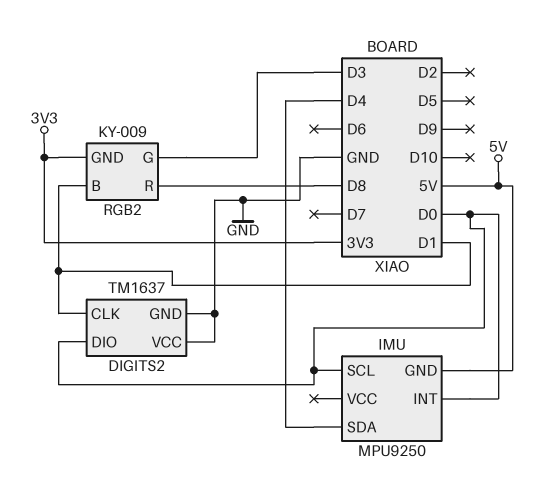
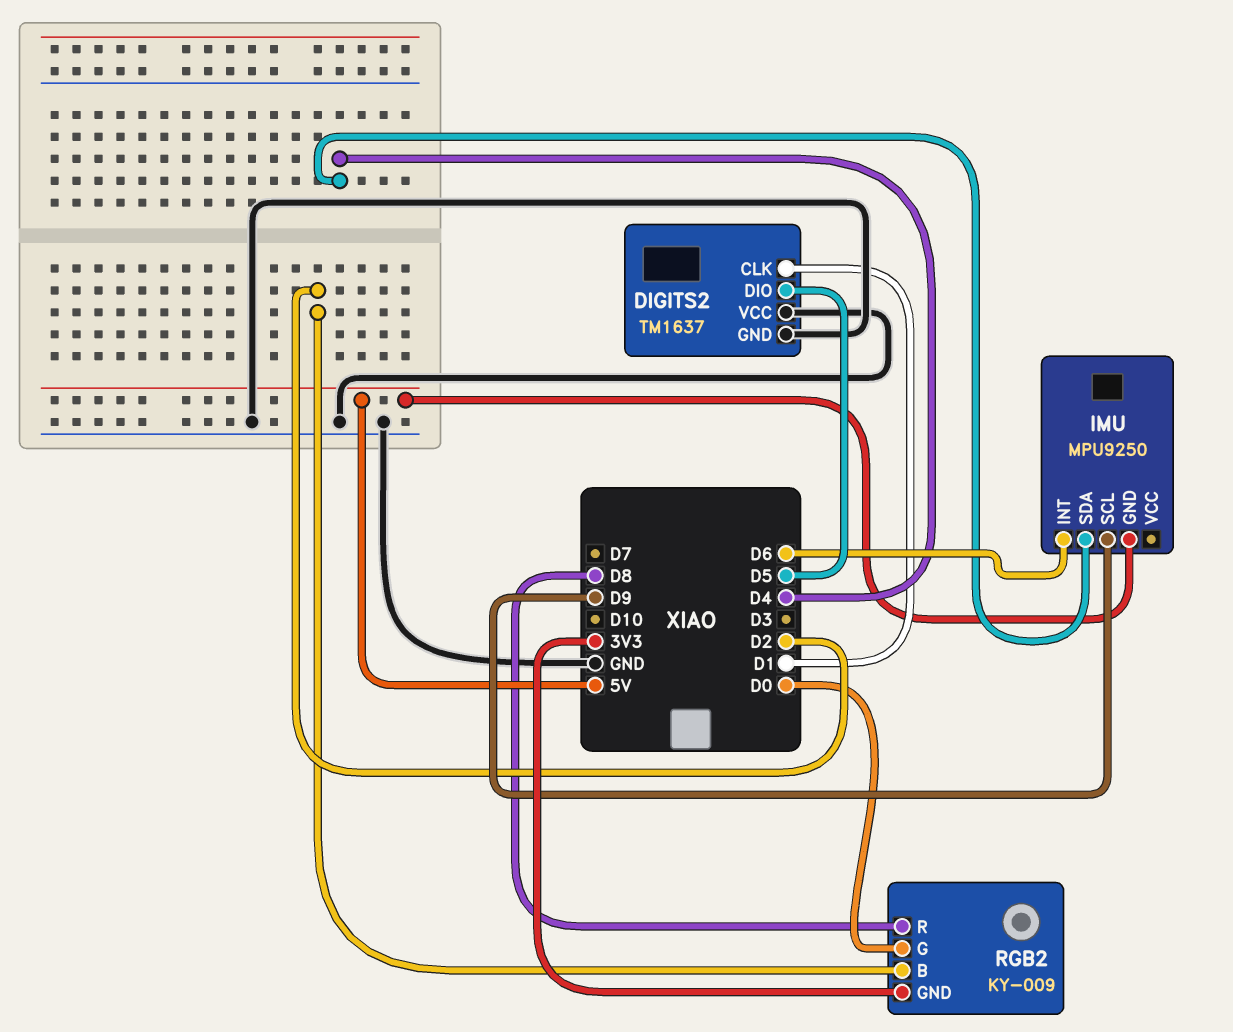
DIGITS2 pin DIO: D0 -> D5
IMU pin INT: D0 -> D6
IMU pin SCL: D0 -> D9
RGB2 pin B: D1 -> D2
RGB2 pin G: D3 -> D0

